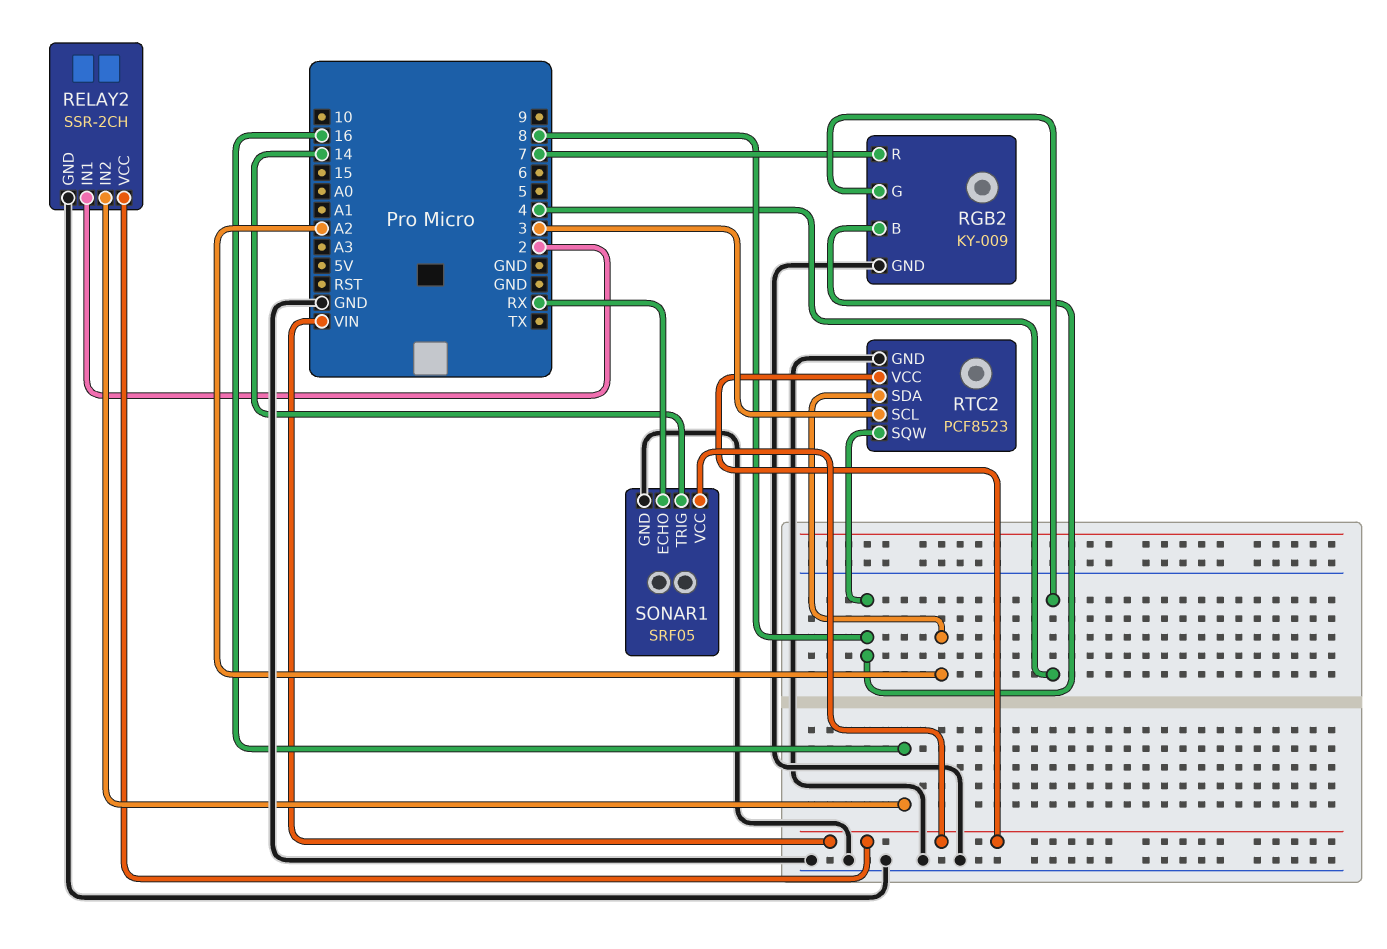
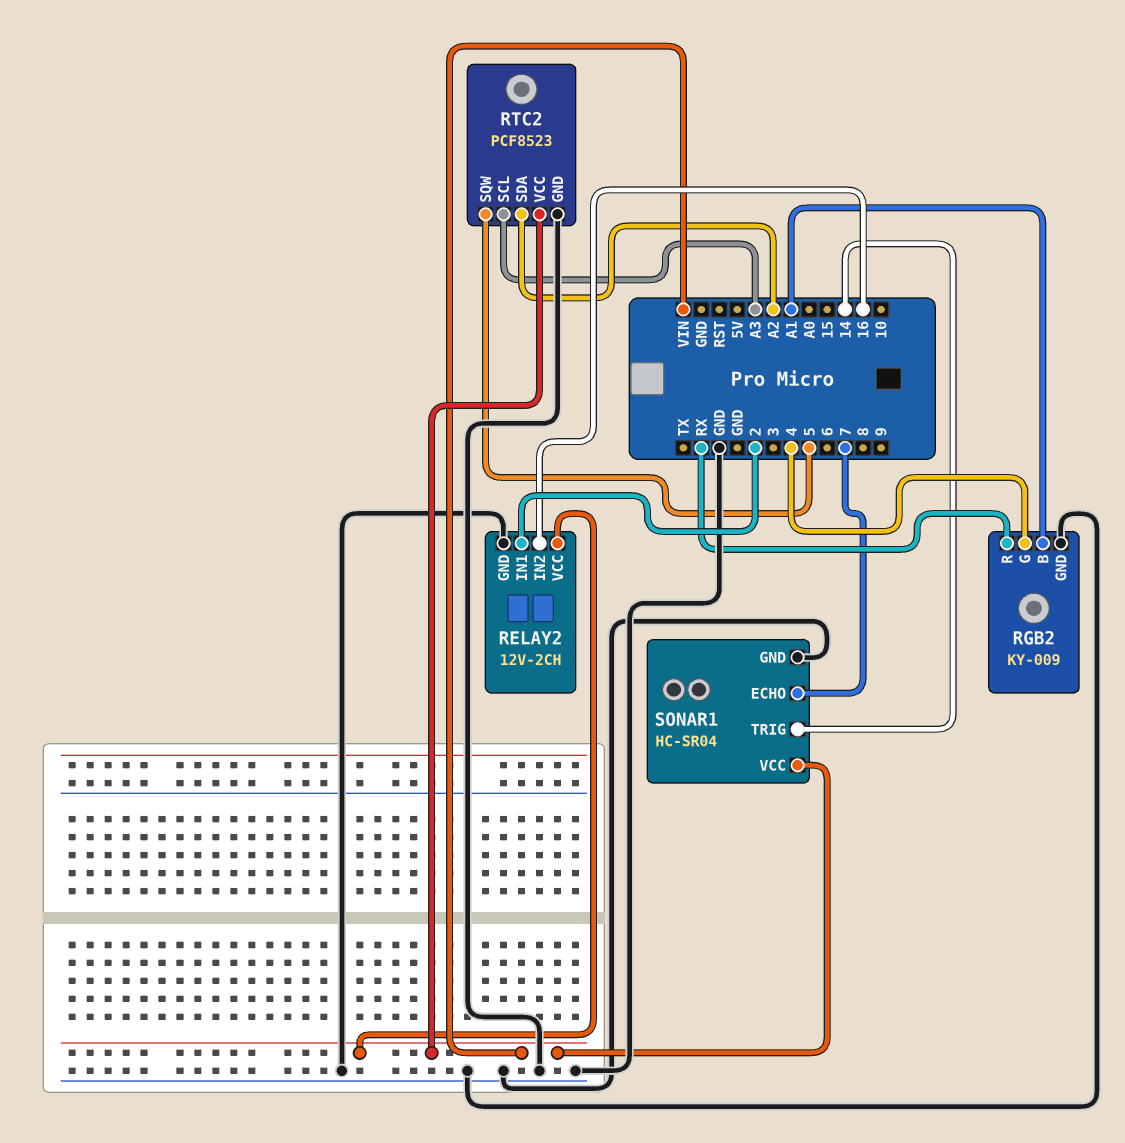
RELAY2: SSR-2CH -> 12V-2CH
RGB2 pin B: 8 -> A1
RGB2 pin R: 7 -> RX
RTC2 pin SCL: 3 -> A3
RTC2 pin SQW: 8 -> 5
SONAR1: SRF05 -> HC-SR04
SONAR1 pin ECHO: RX -> 7

